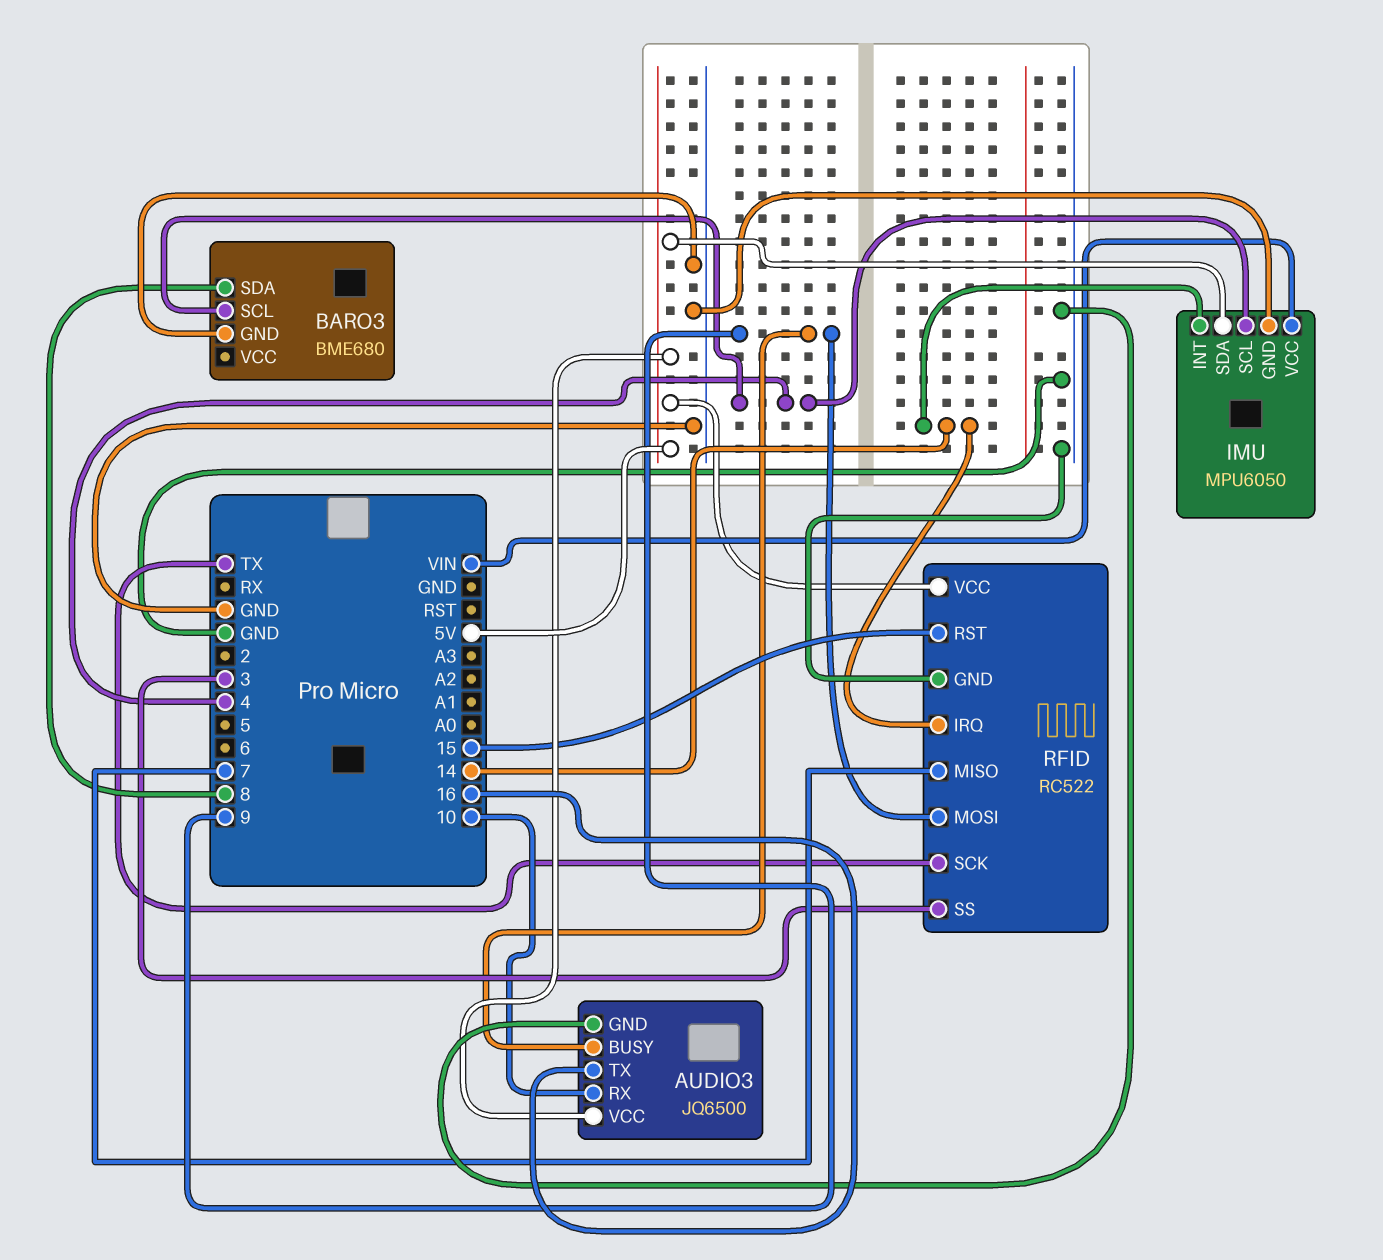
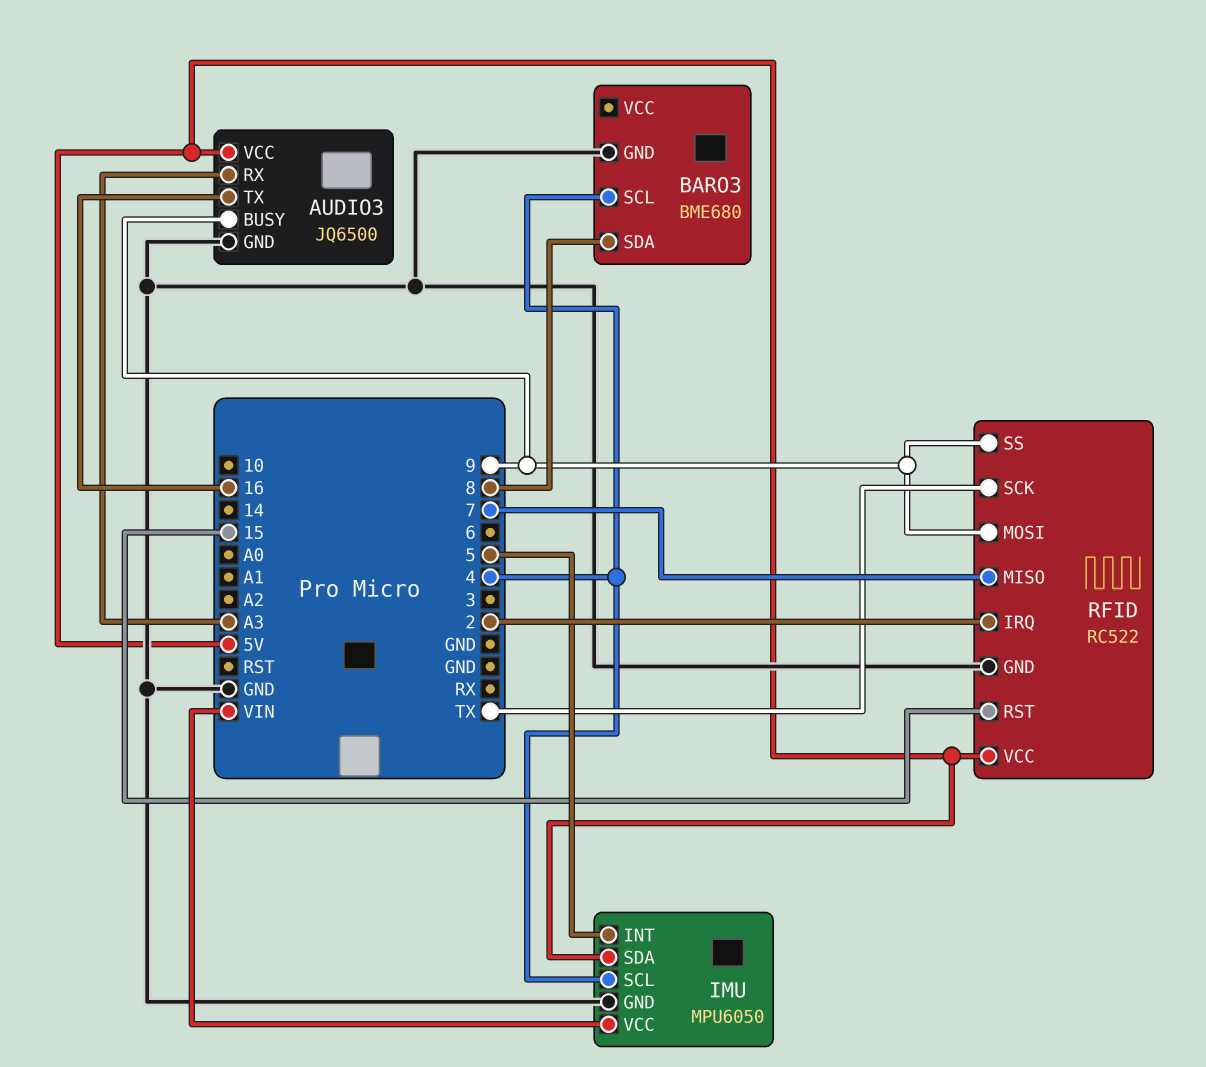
AUDIO3 pin RX: 10 -> A3
IMU pin INT: 14 -> 5
RFID pin IRQ: 14 -> 2
RFID pin SS: 3 -> 9

